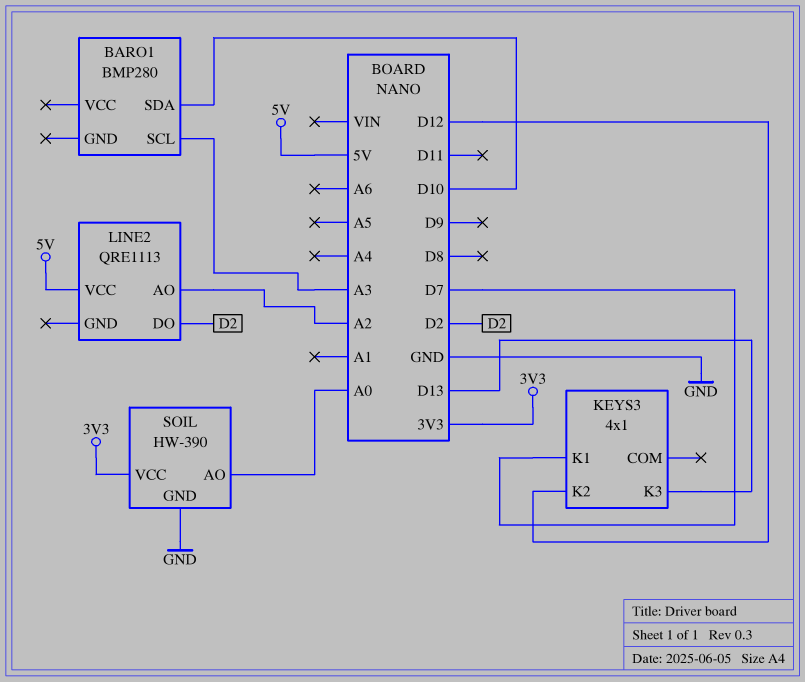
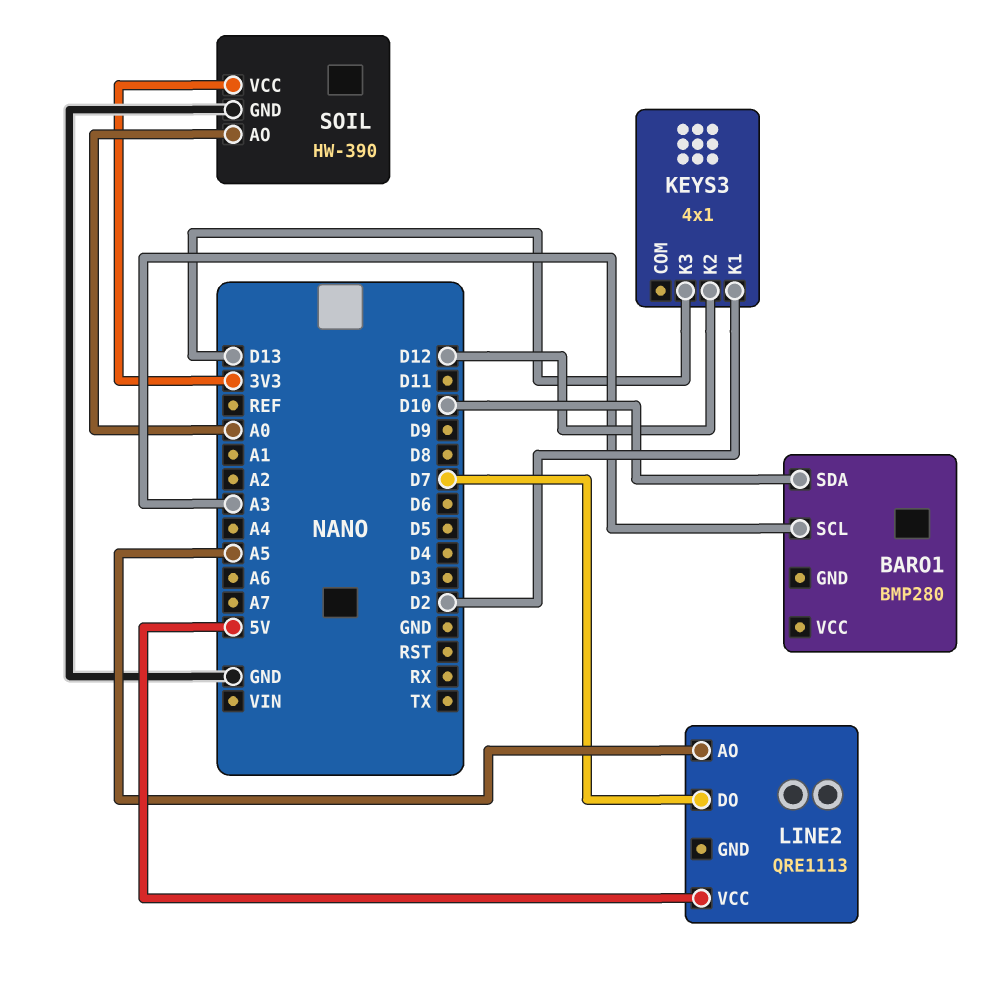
KEYS3 pin K1: D7 -> D2
LINE2 pin AO: A2 -> A5
LINE2 pin DO: D2 -> D7

